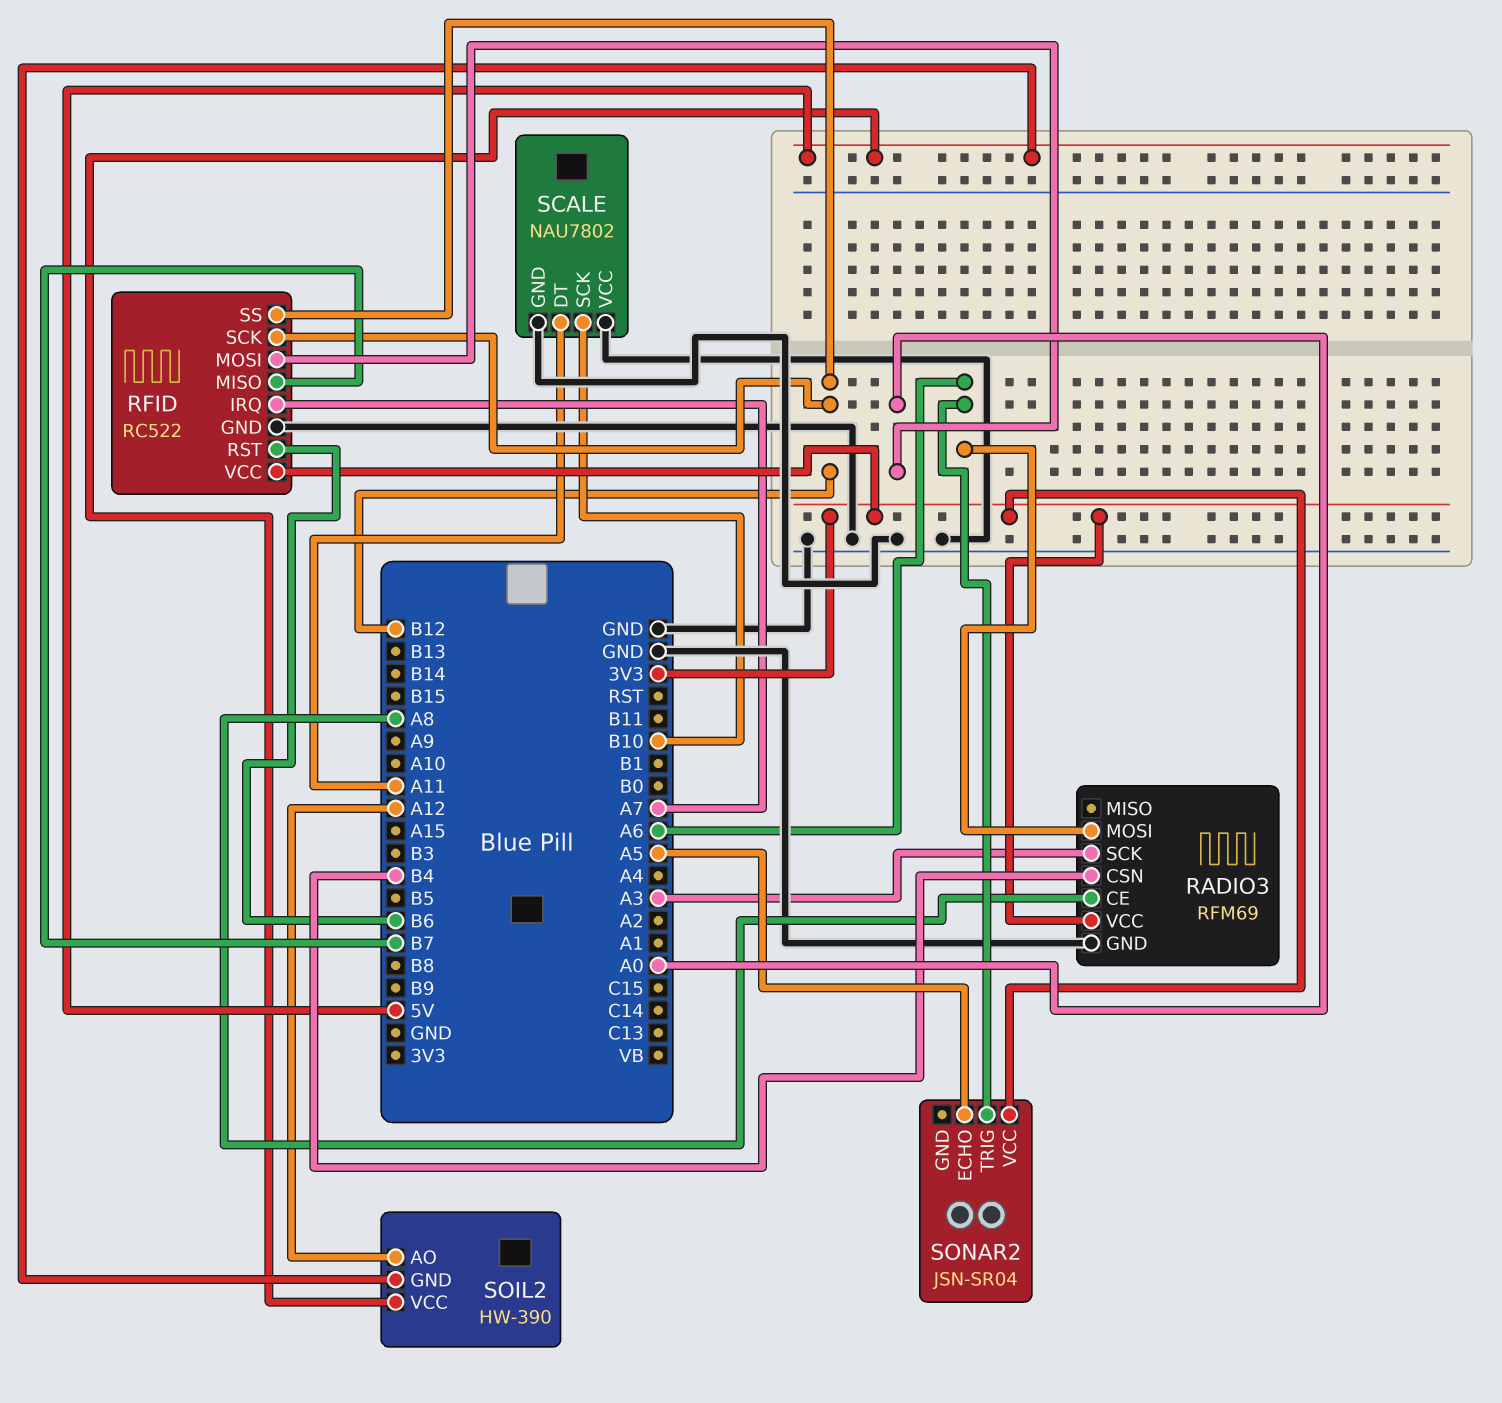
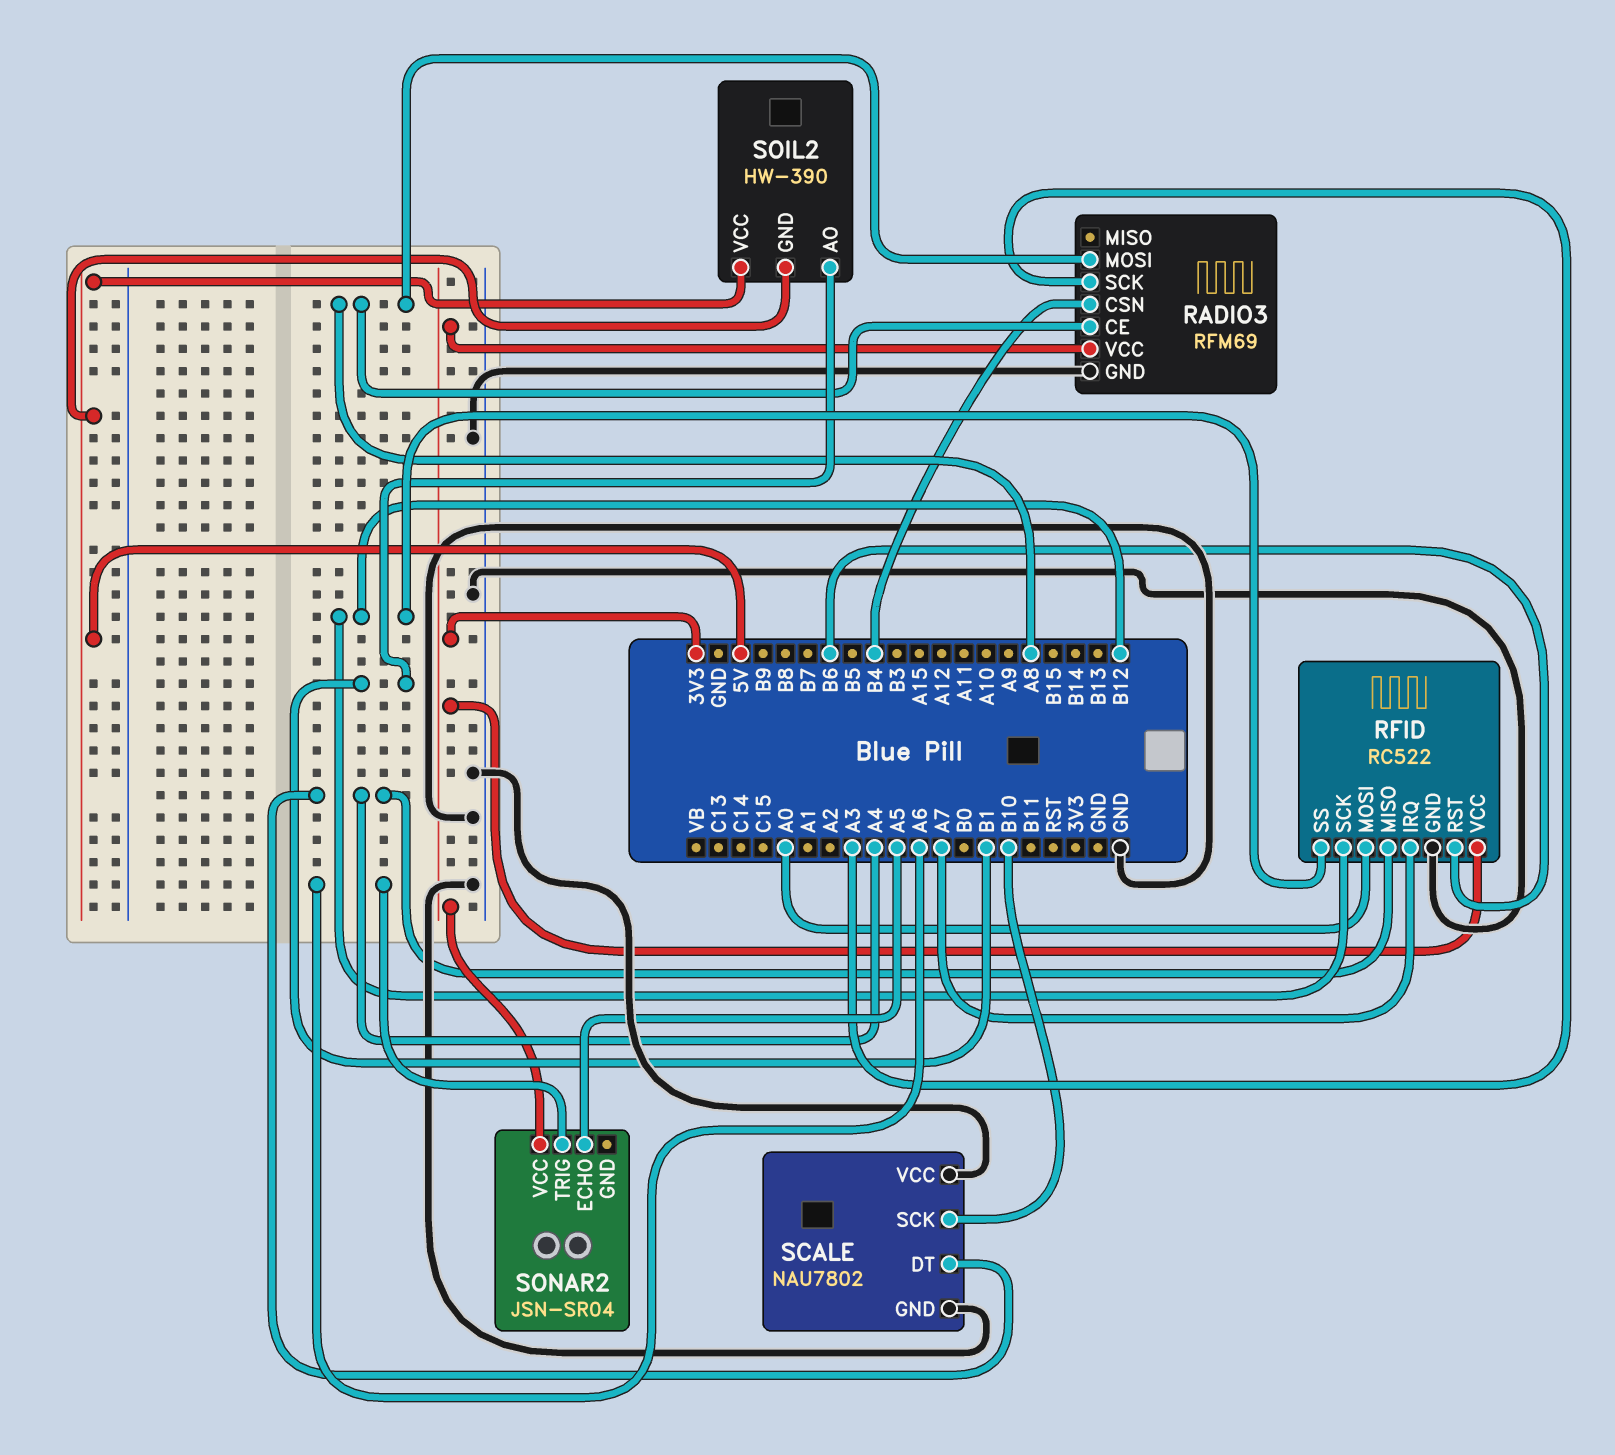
RADIO3 pin MOSI: A6 -> A8
RFID pin MISO: B7 -> A4
SCALE pin DT: A11 -> A4
SOIL2 pin AO: A12 -> B1

